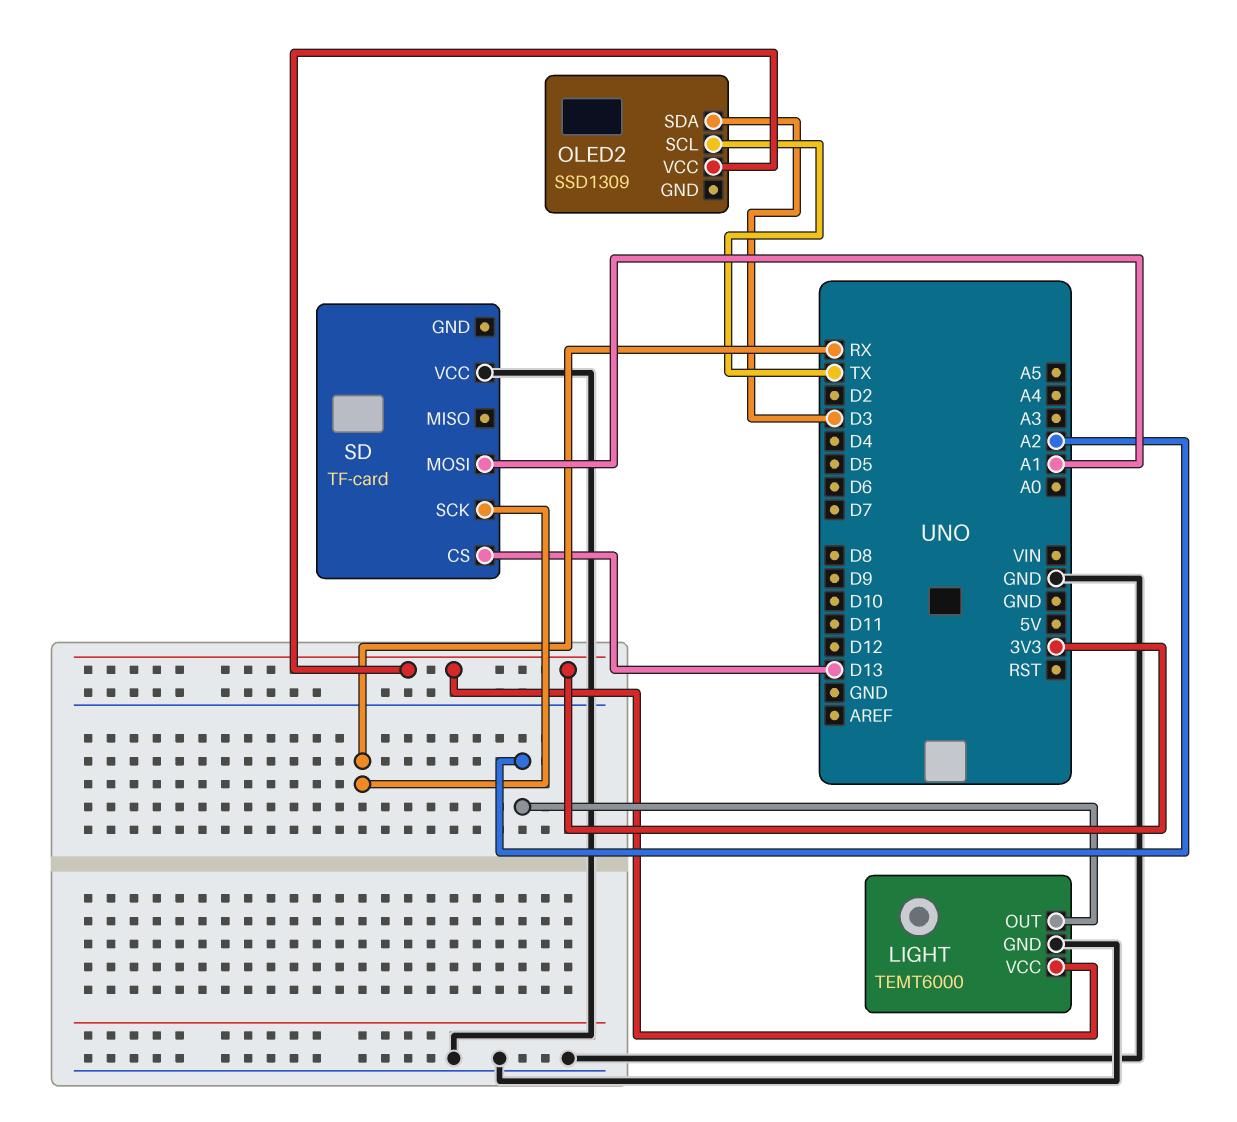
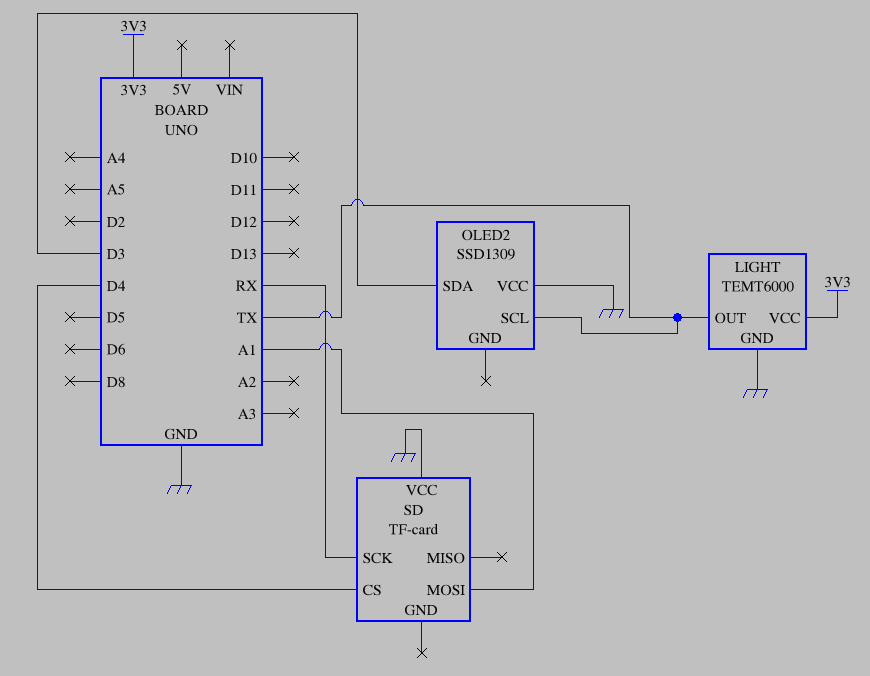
LIGHT pin OUT: A2 -> TX
OLED2 pin VCC: 3V3 -> GND
SD pin CS: D13 -> D4

